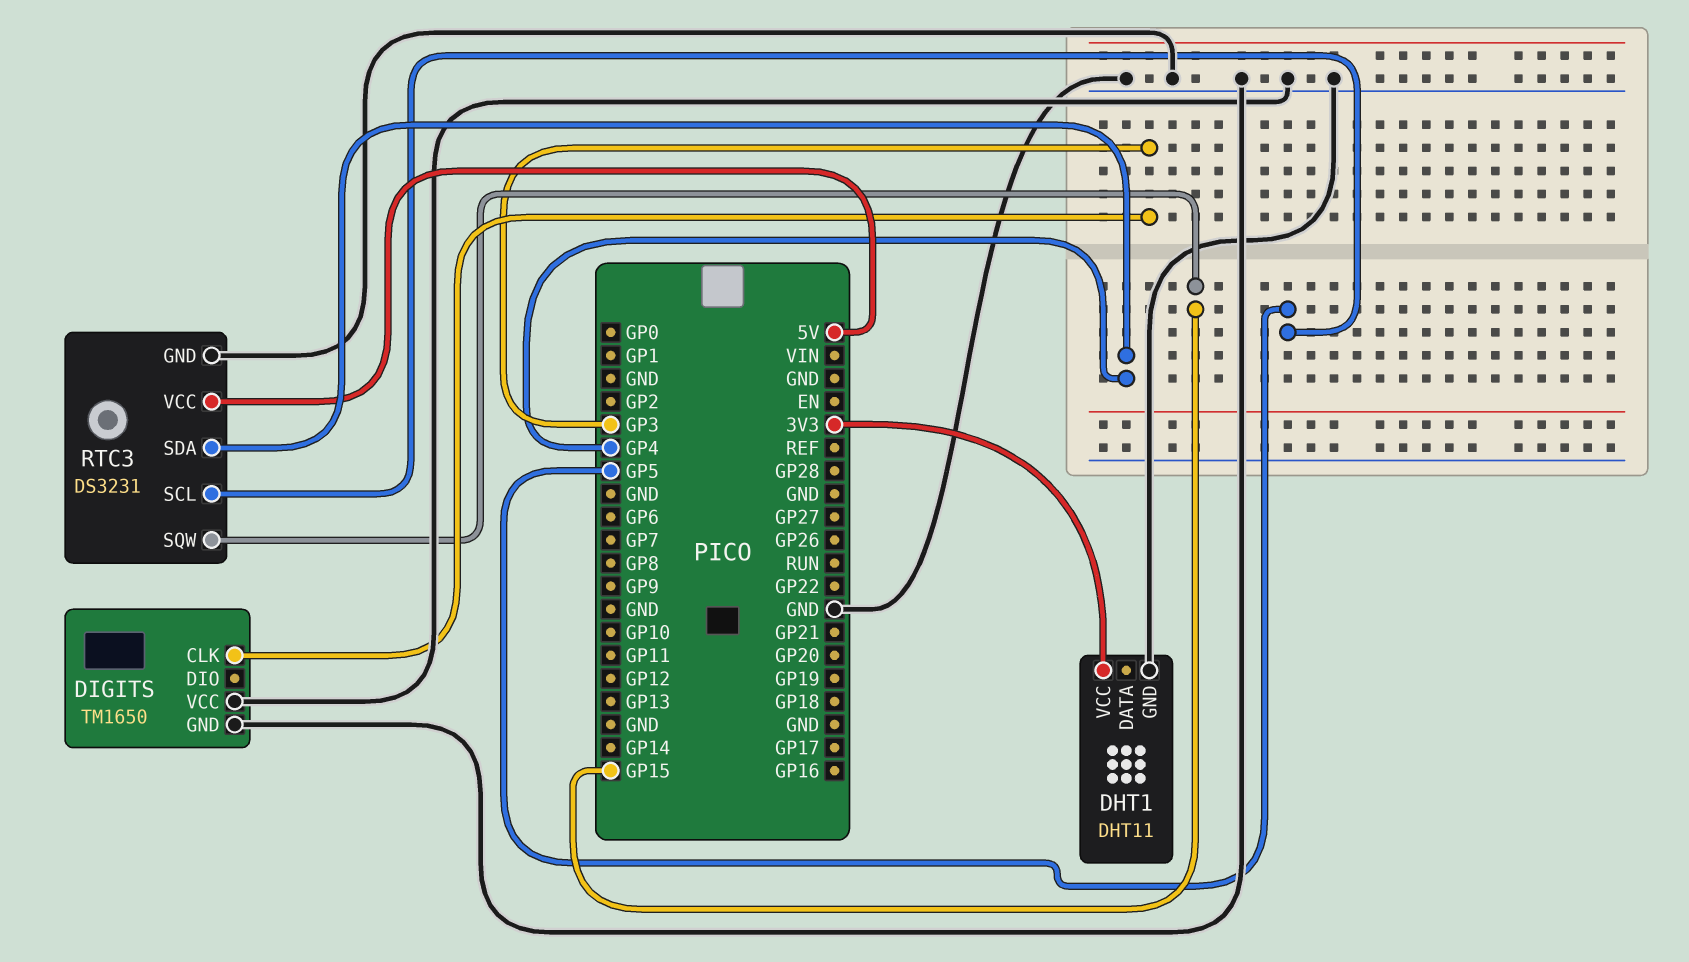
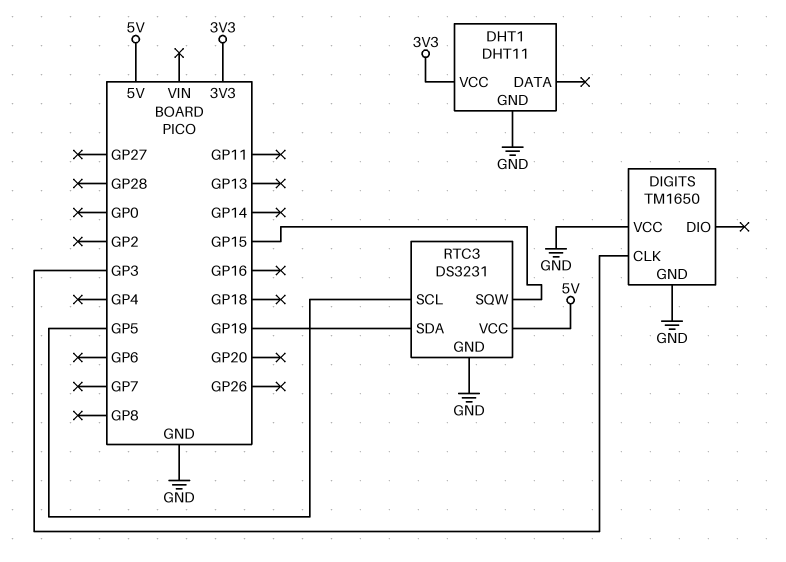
RTC3 pin SDA: GP4 -> GP19

